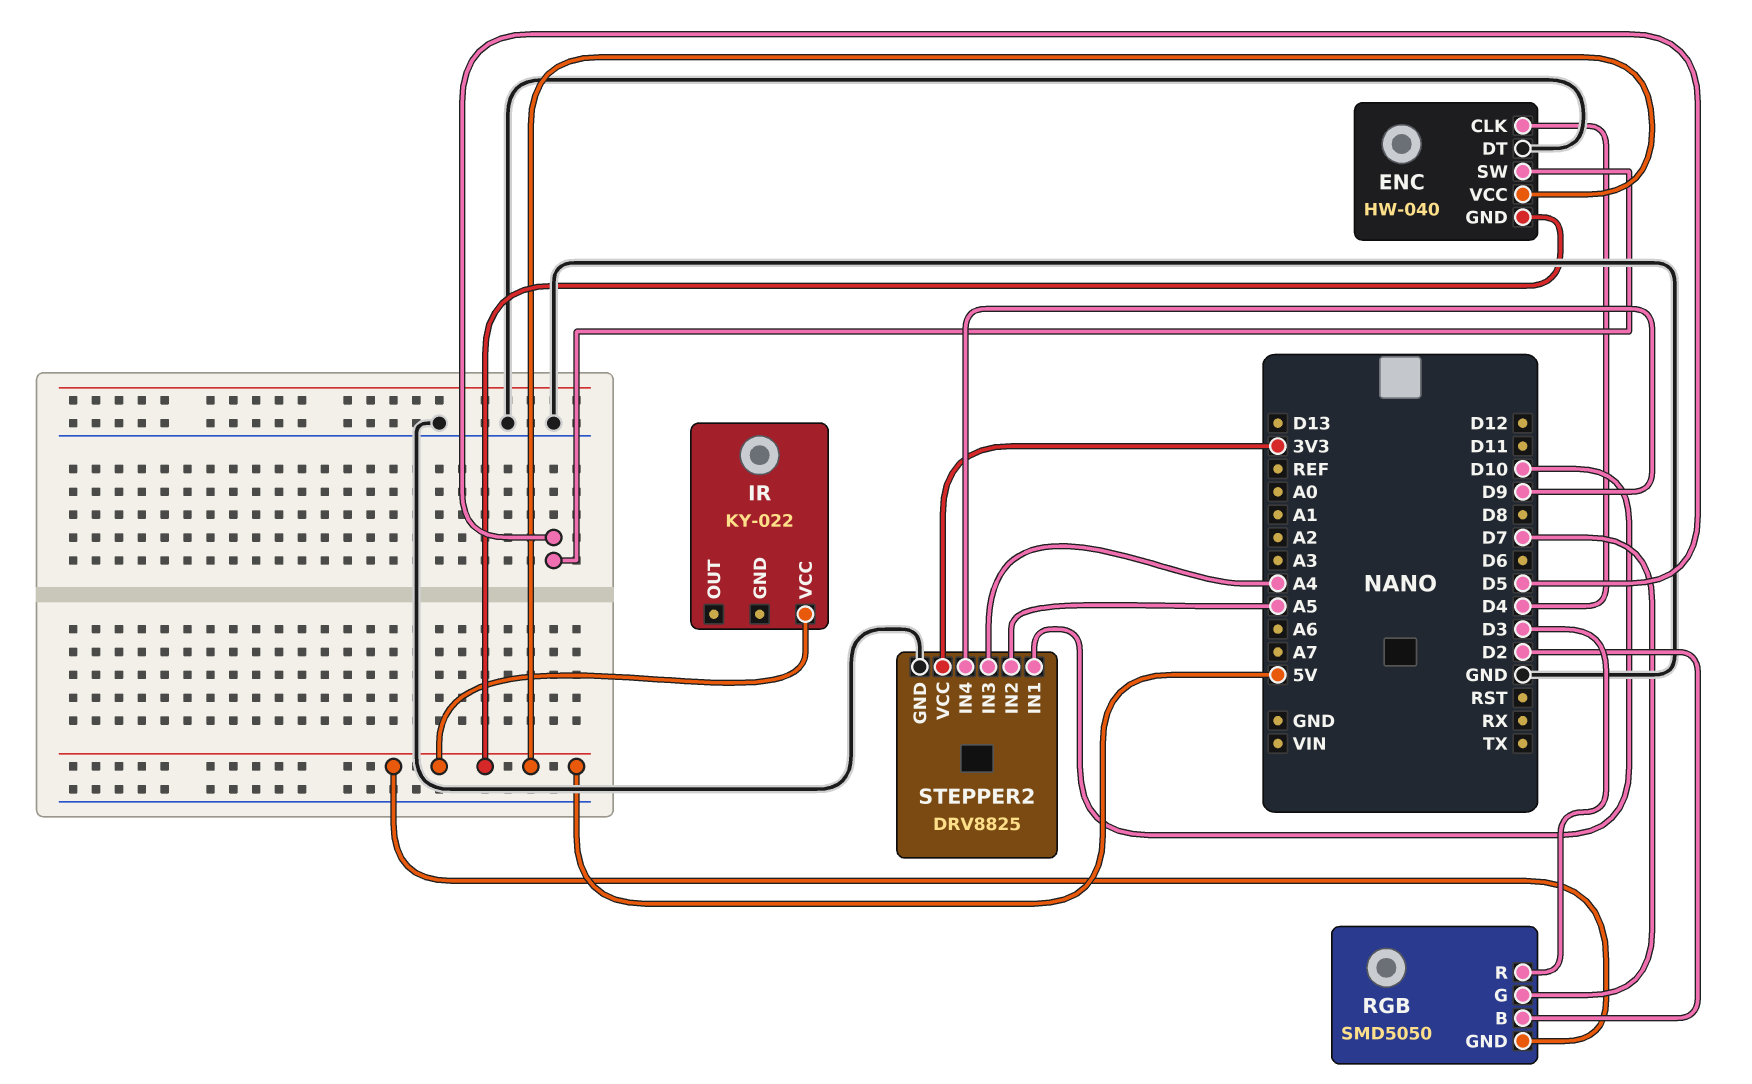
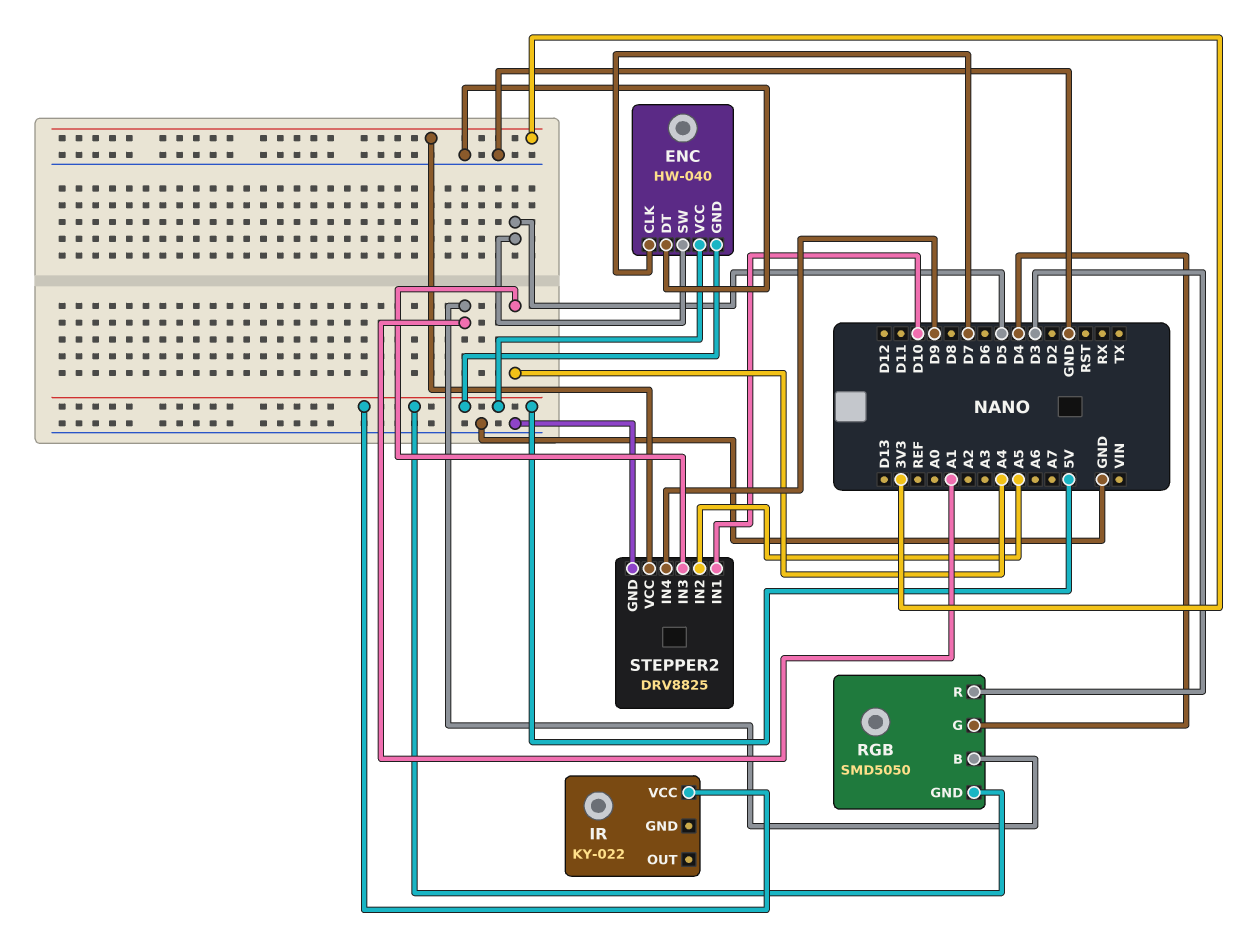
ENC pin CLK: D4 -> D7
RGB pin B: D2 -> A1
RGB pin G: D7 -> D4

